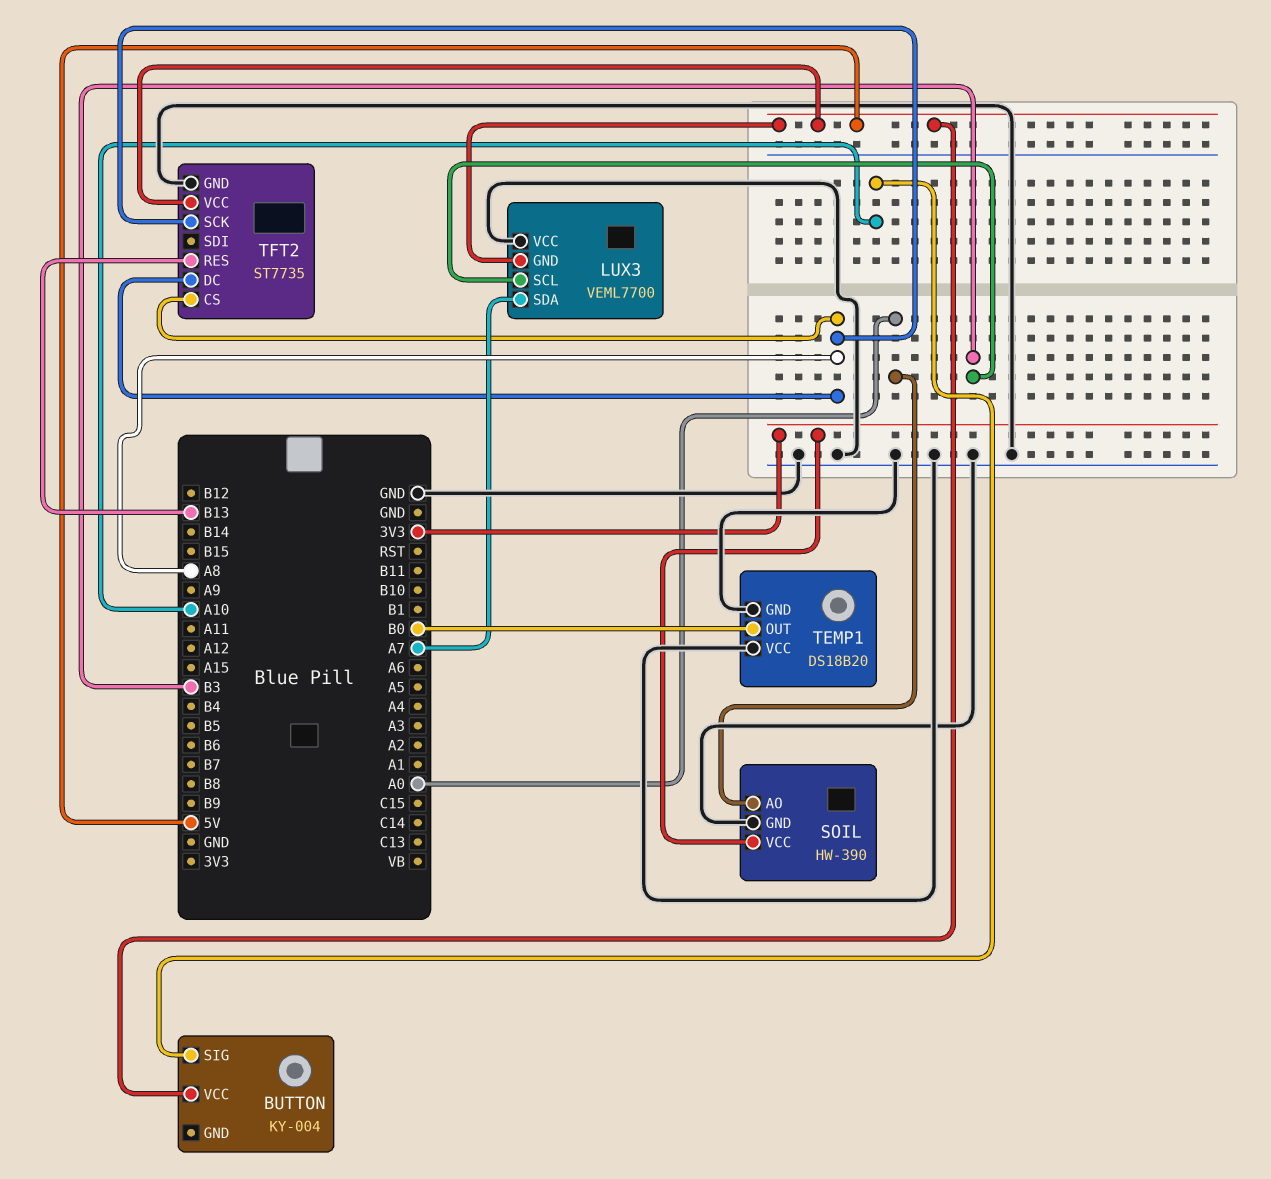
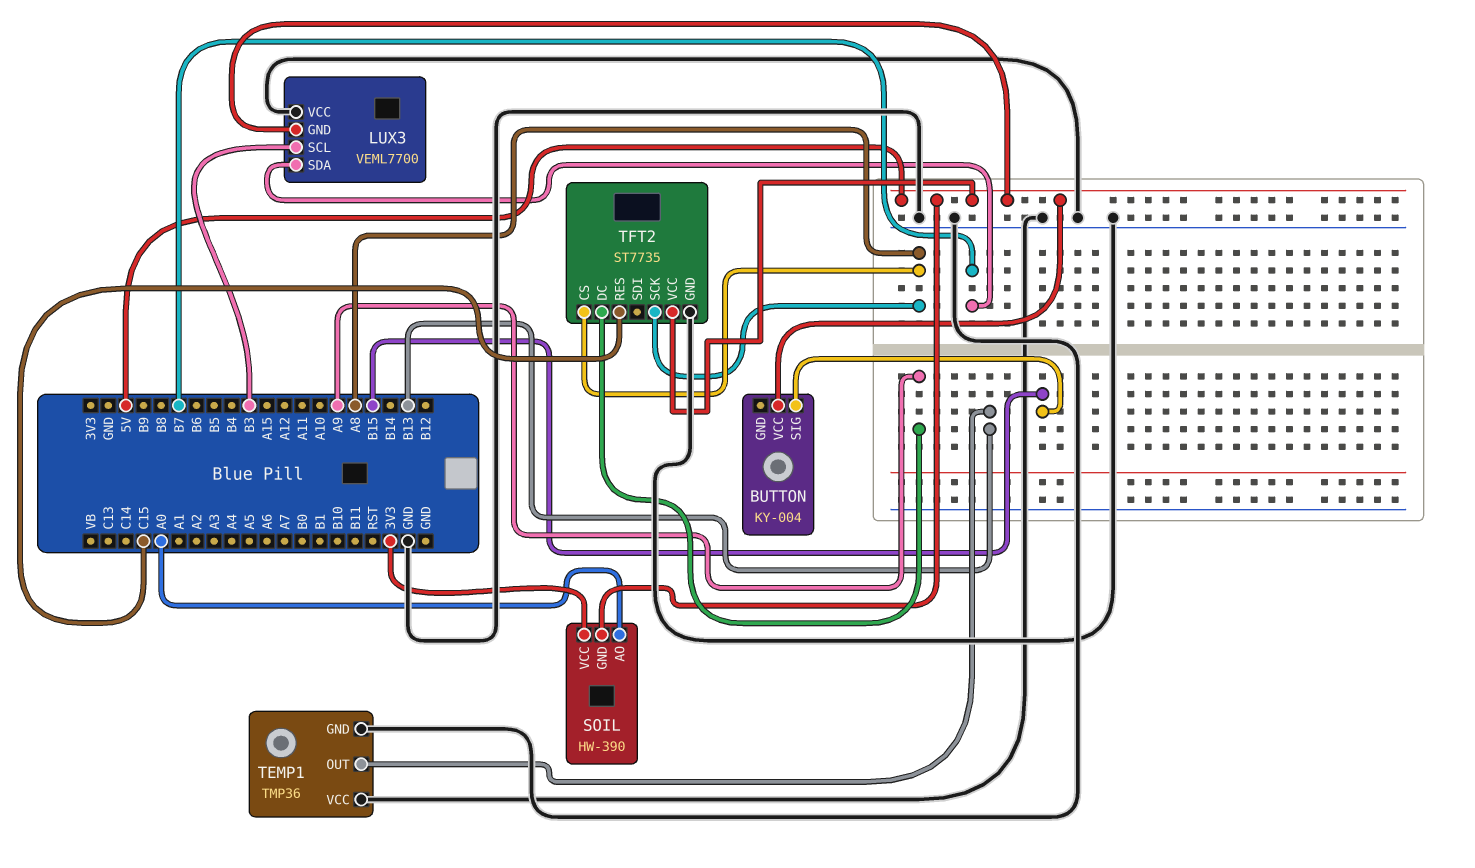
BUTTON pin SIG: A10 -> B15
LUX3 pin SDA: A7 -> B7
SOIL pin GND: GND -> 5V
TEMP1: DS18B20 -> TMP36
TEMP1 pin OUT: B0 -> B13
TFT2 pin DC: A8 -> A9
TFT2 pin RES: B13 -> C15

